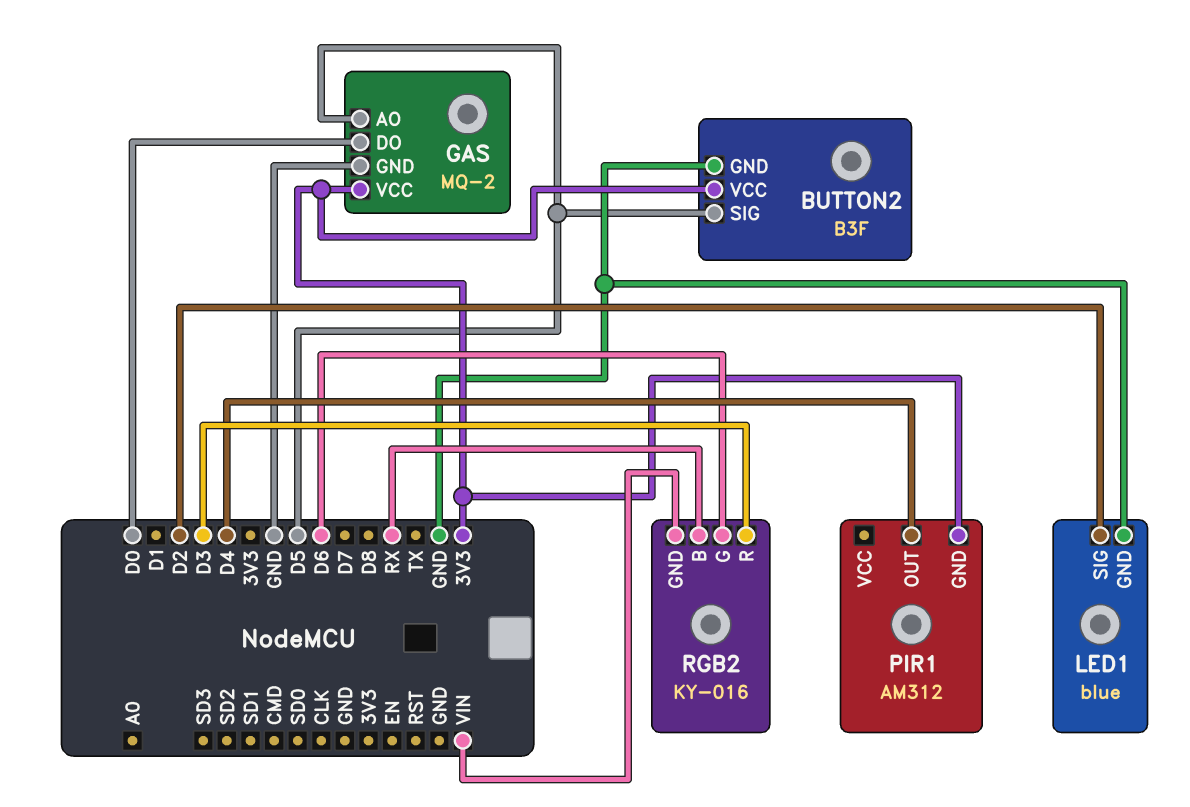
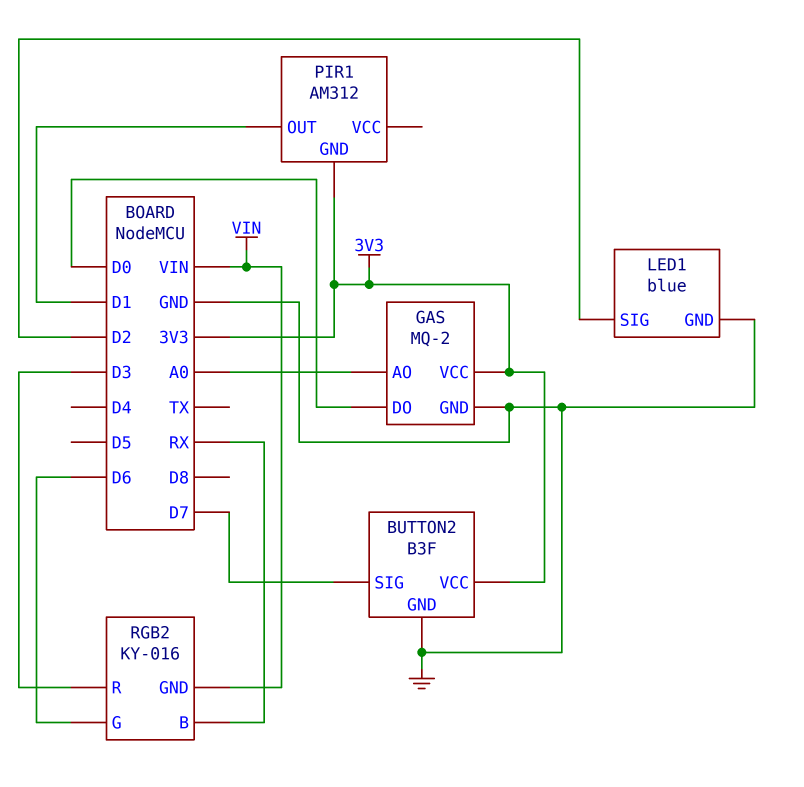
BUTTON2 pin SIG: D5 -> D7
GAS pin AO: D5 -> A0
PIR1 pin OUT: D4 -> D1

